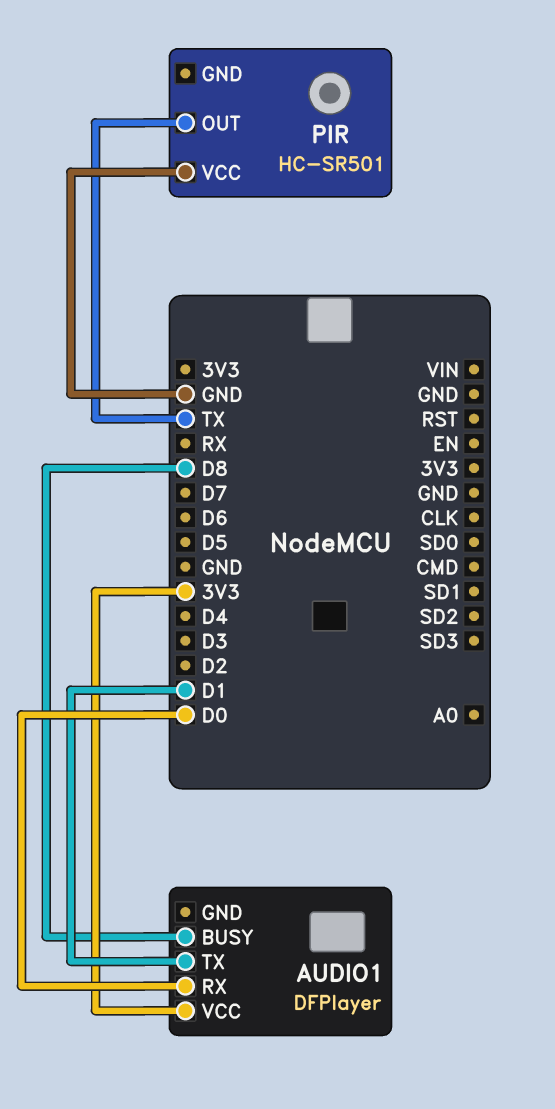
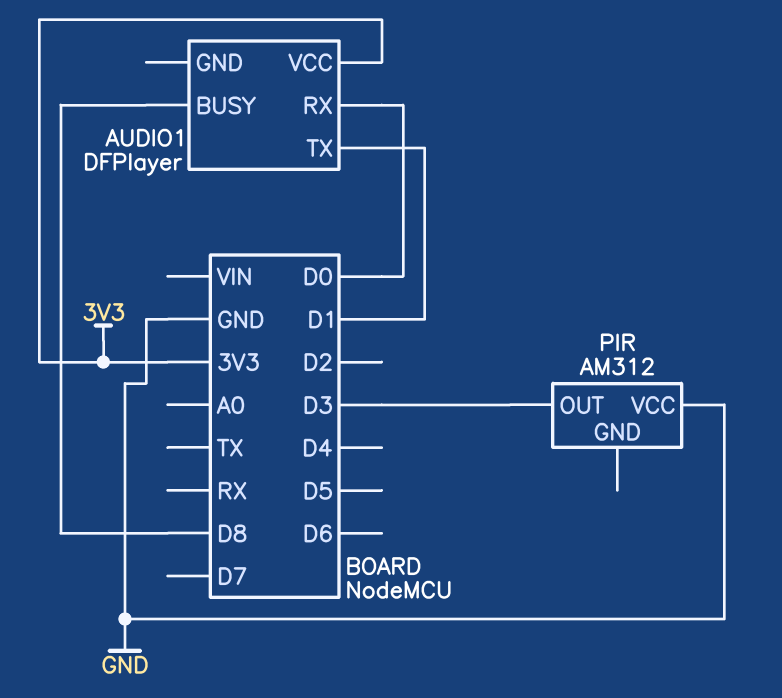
PIR: HC-SR501 -> AM312
PIR pin OUT: TX -> D3

